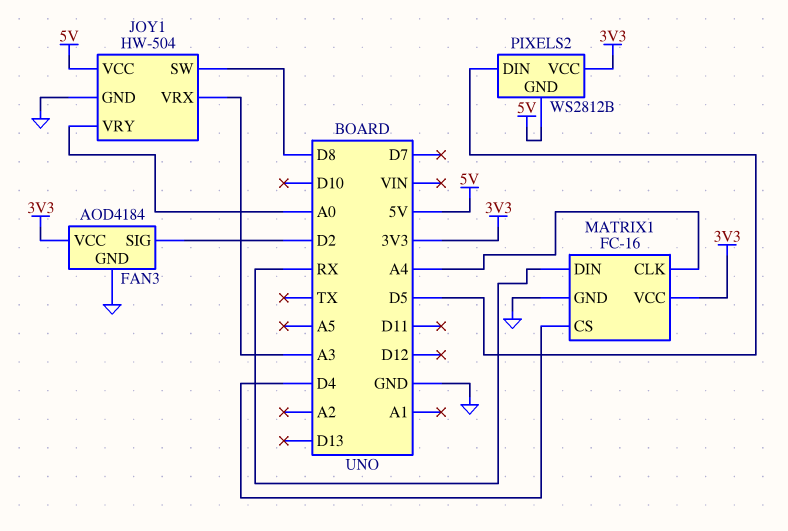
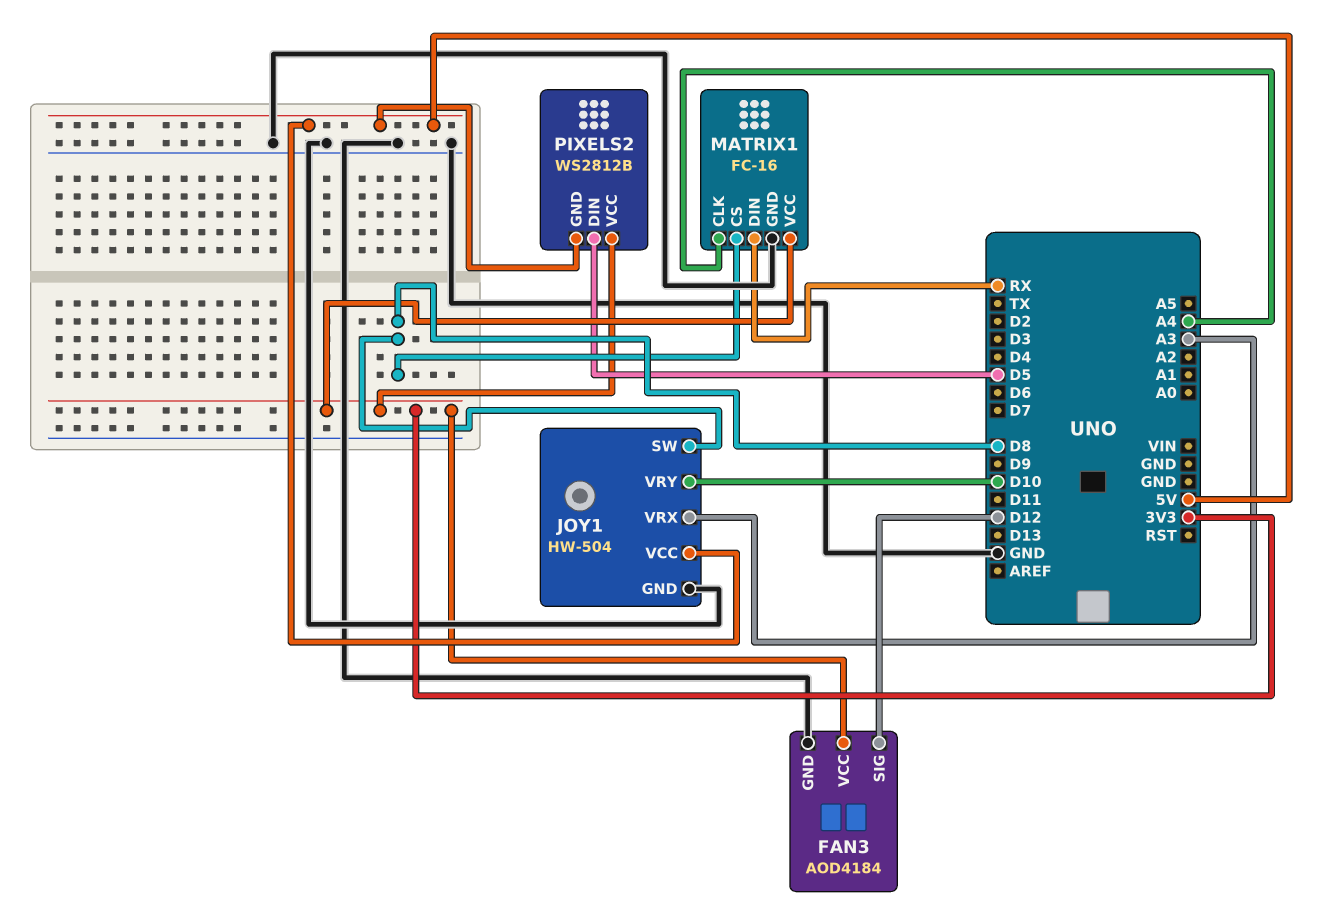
FAN3 pin SIG: D2 -> D12
JOY1 pin VRY: A0 -> D10
MATRIX1 pin CS: D4 -> D8

